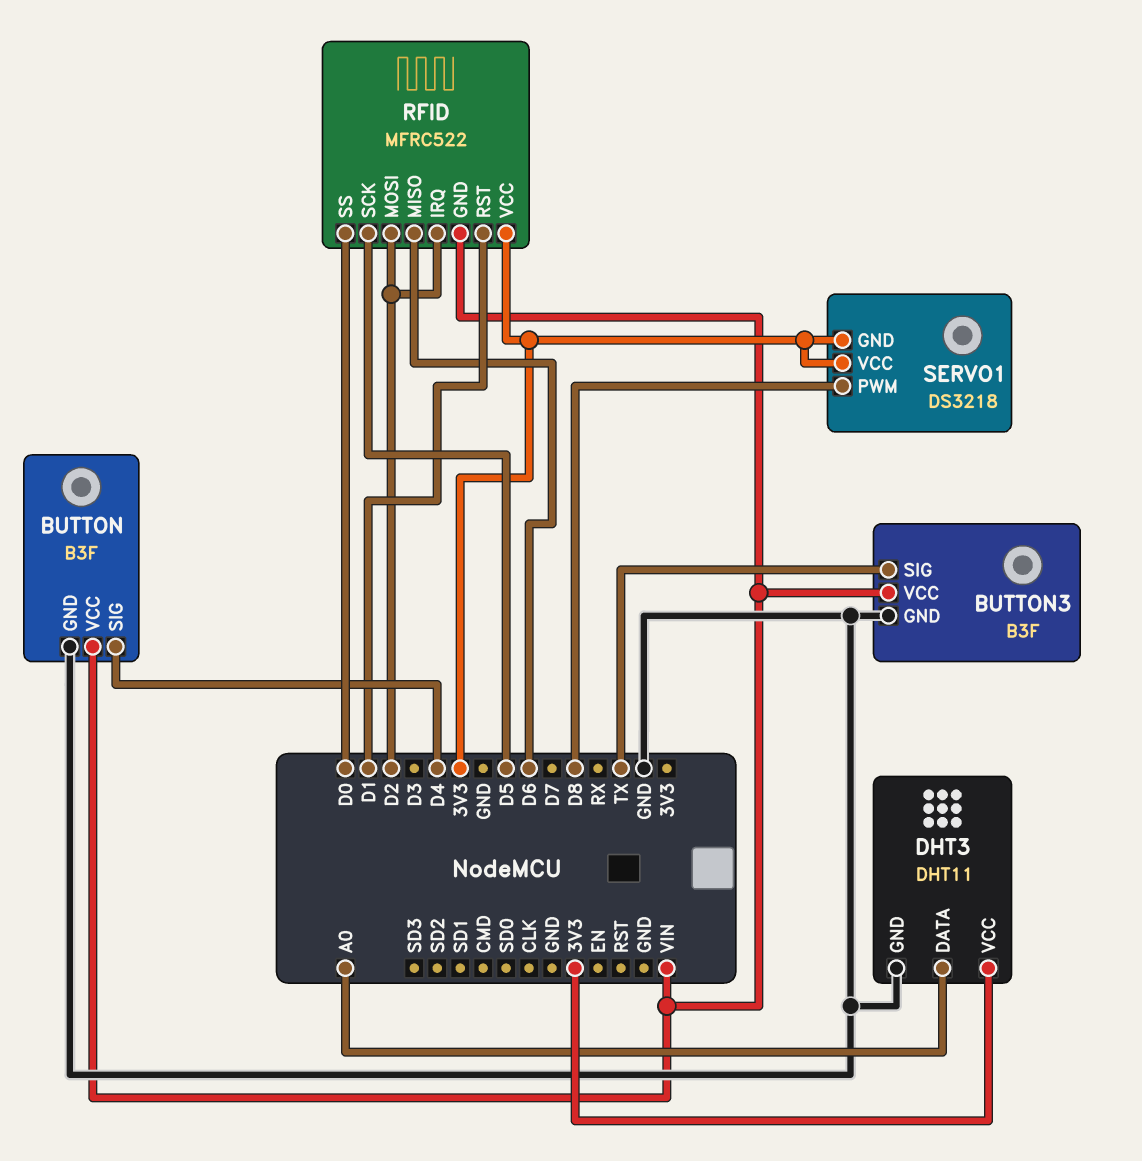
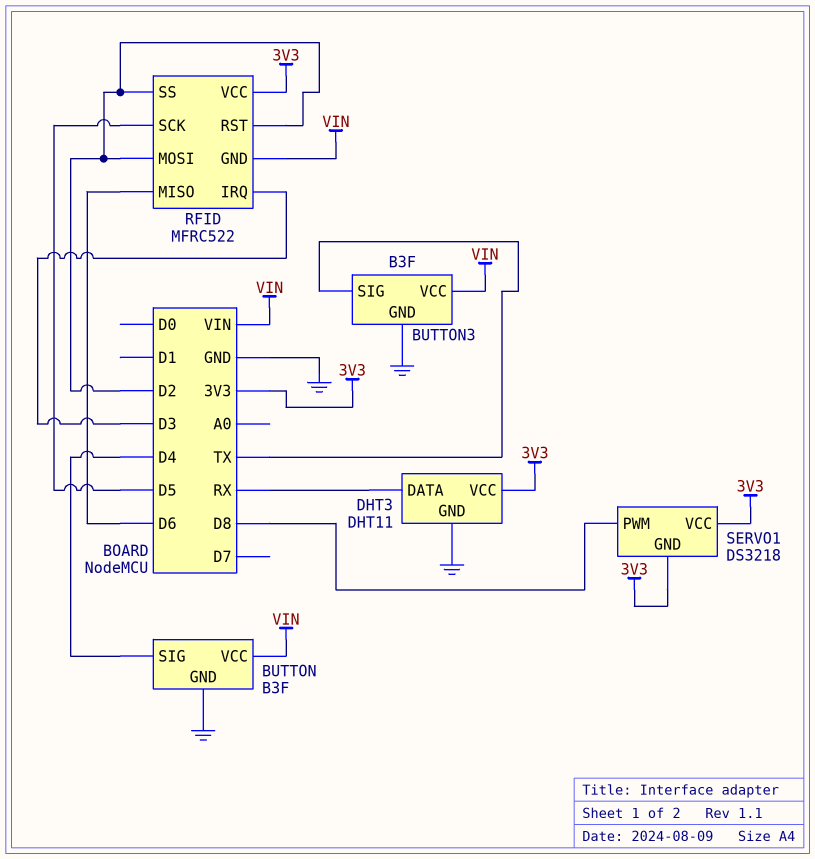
DHT3 pin DATA: A0 -> RX
RFID pin IRQ: D2 -> D3
RFID pin RST: D1 -> D2
RFID pin SS: D0 -> D2

